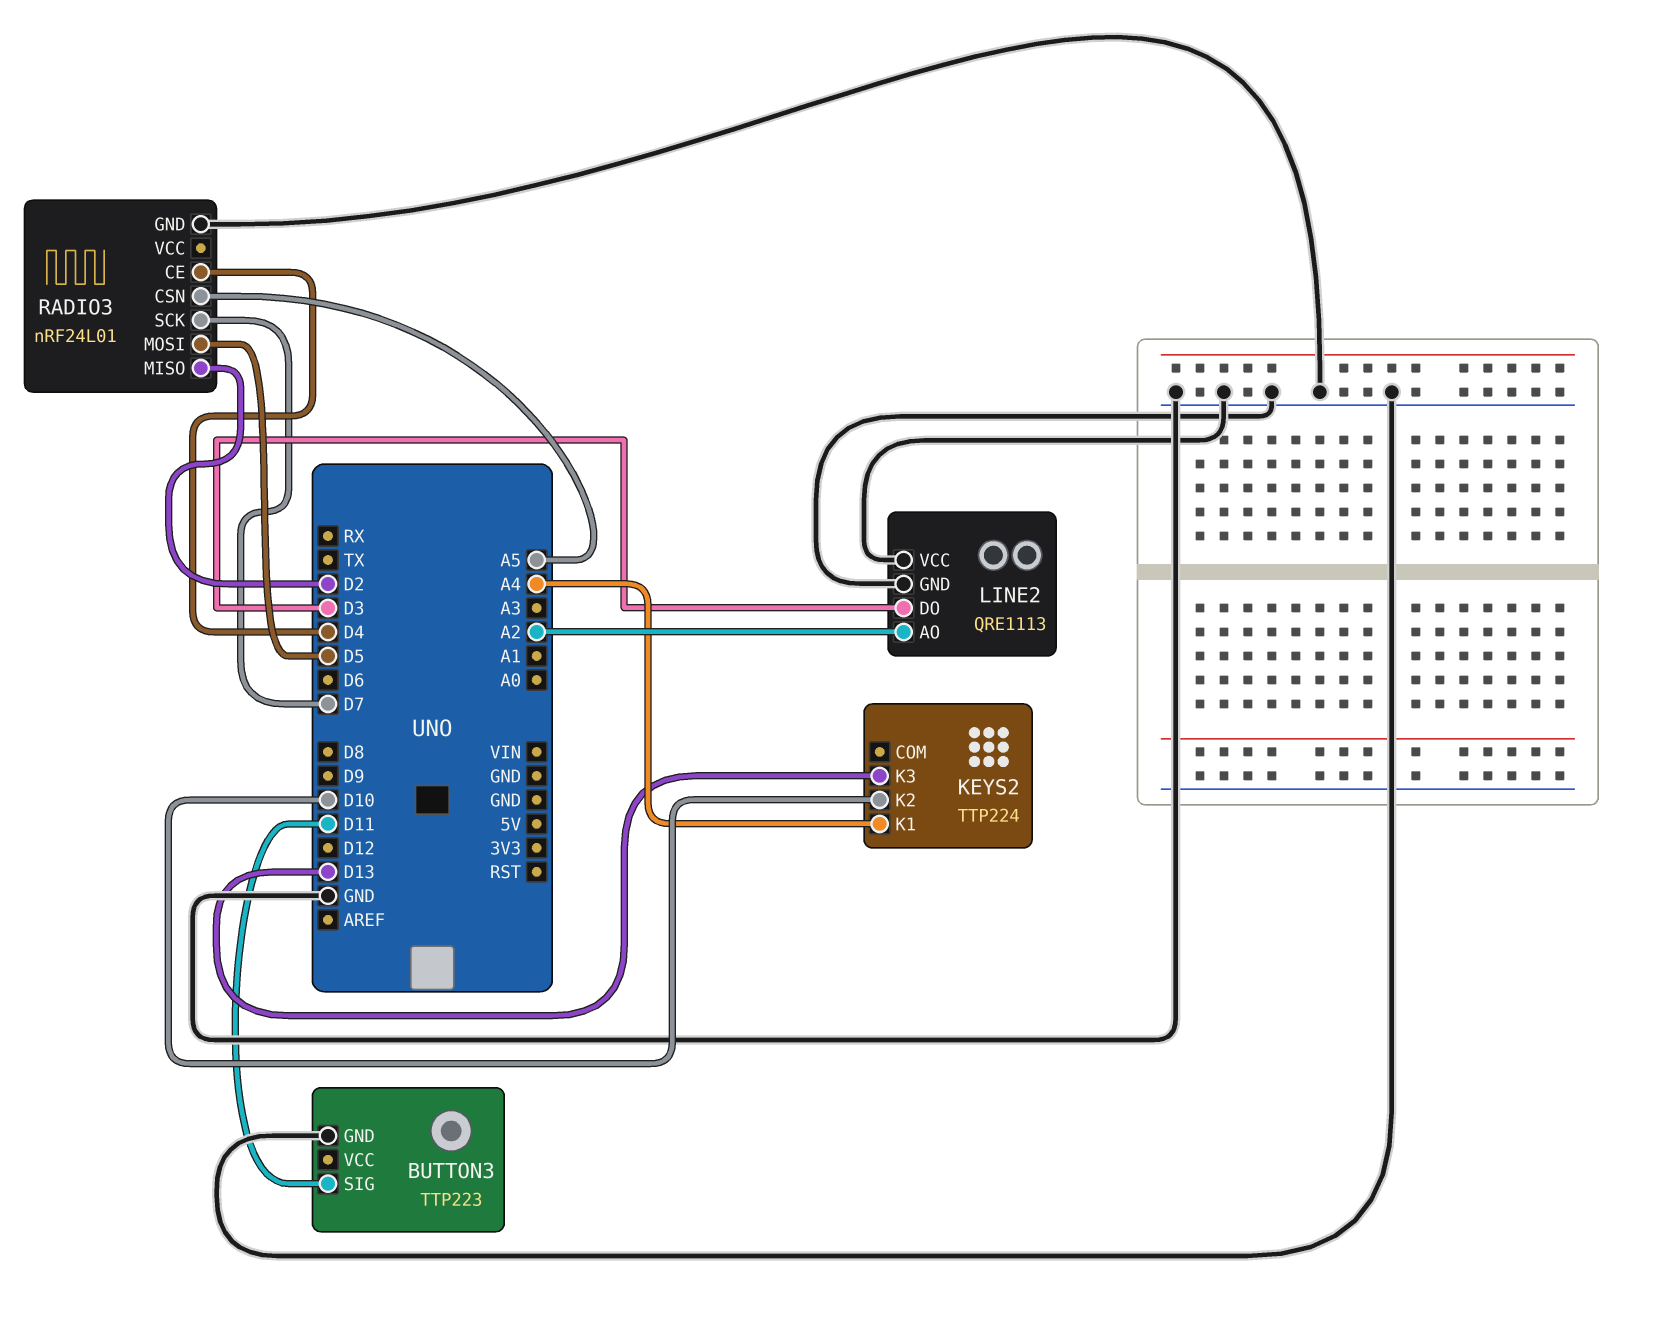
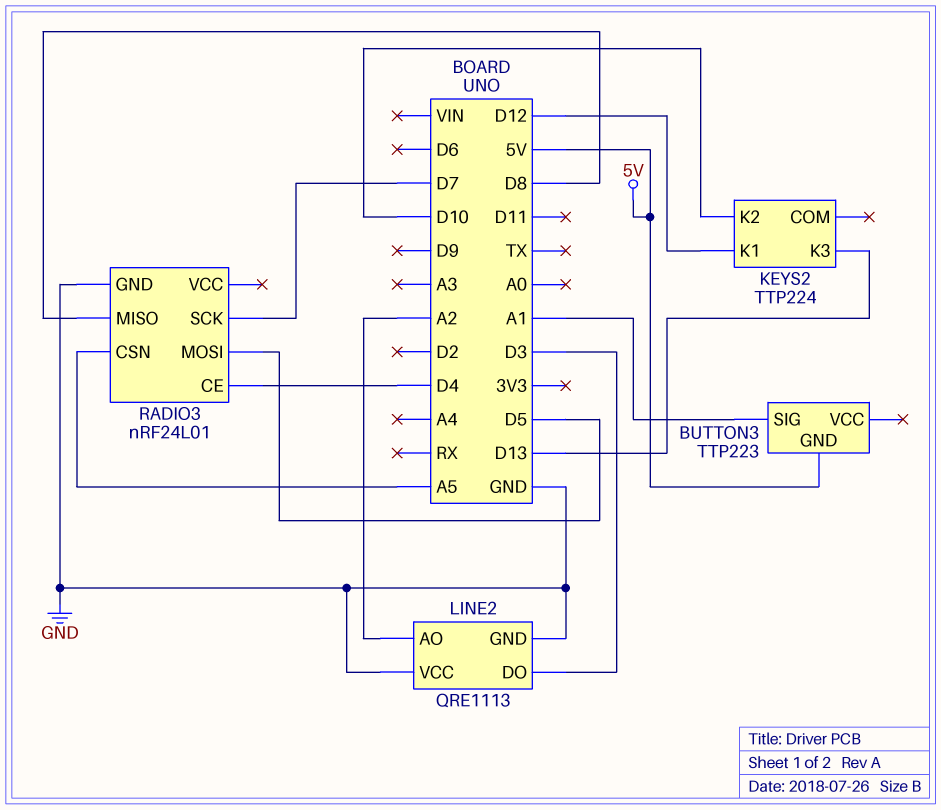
BUTTON3 pin GND: GND -> 5V
BUTTON3 pin SIG: D11 -> A1
KEYS2 pin K1: A4 -> D12
RADIO3 pin MISO: D2 -> D8

